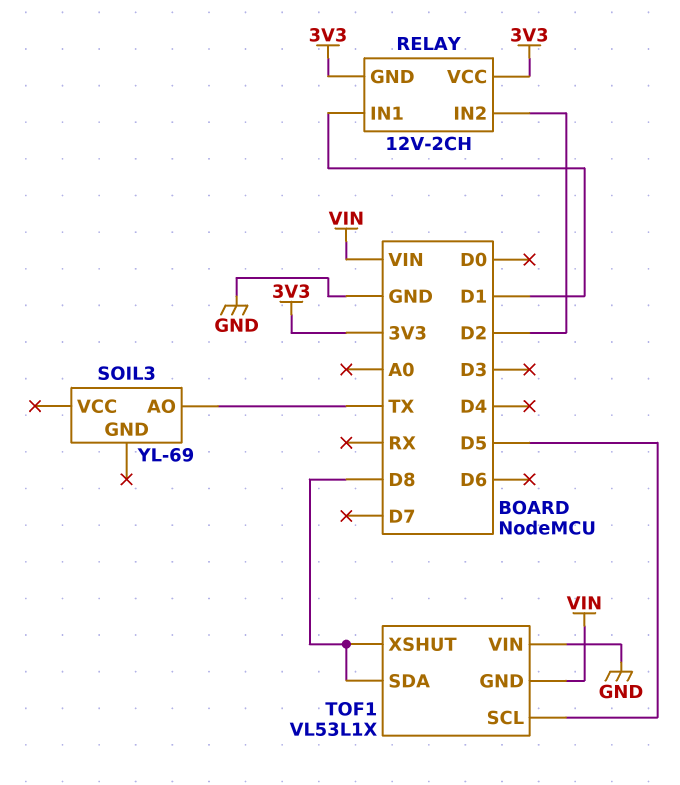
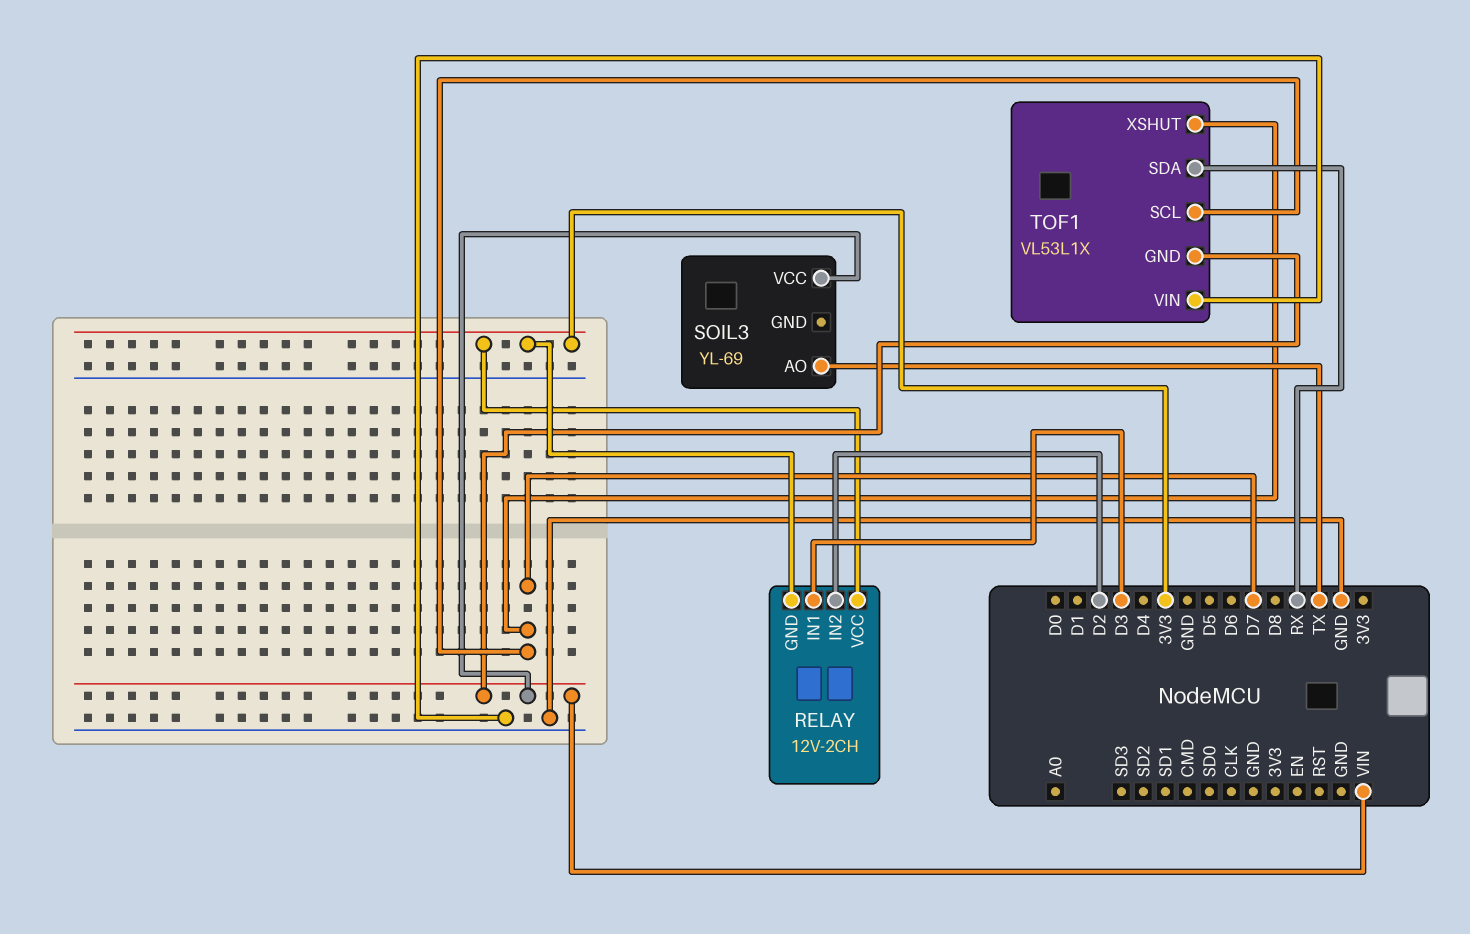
RELAY pin IN1: D1 -> D3
SOIL3 pin VCC: none -> VIN
TOF1 pin SCL: D5 -> D7
TOF1 pin SDA: D8 -> RX
TOF1 pin XSHUT: D8 -> D7

